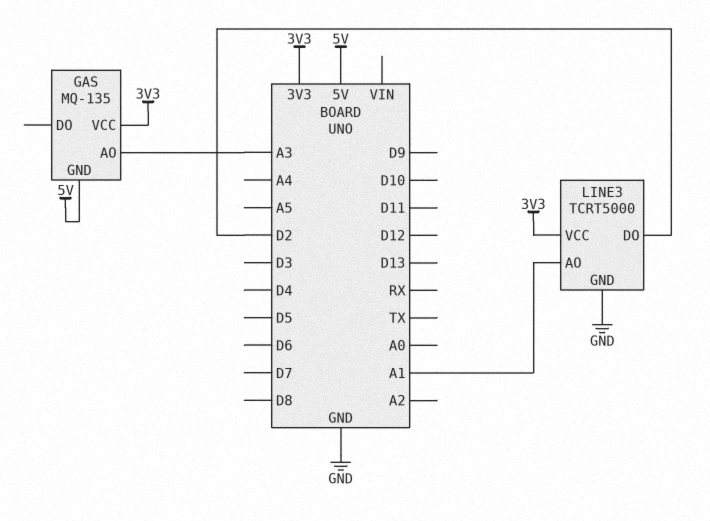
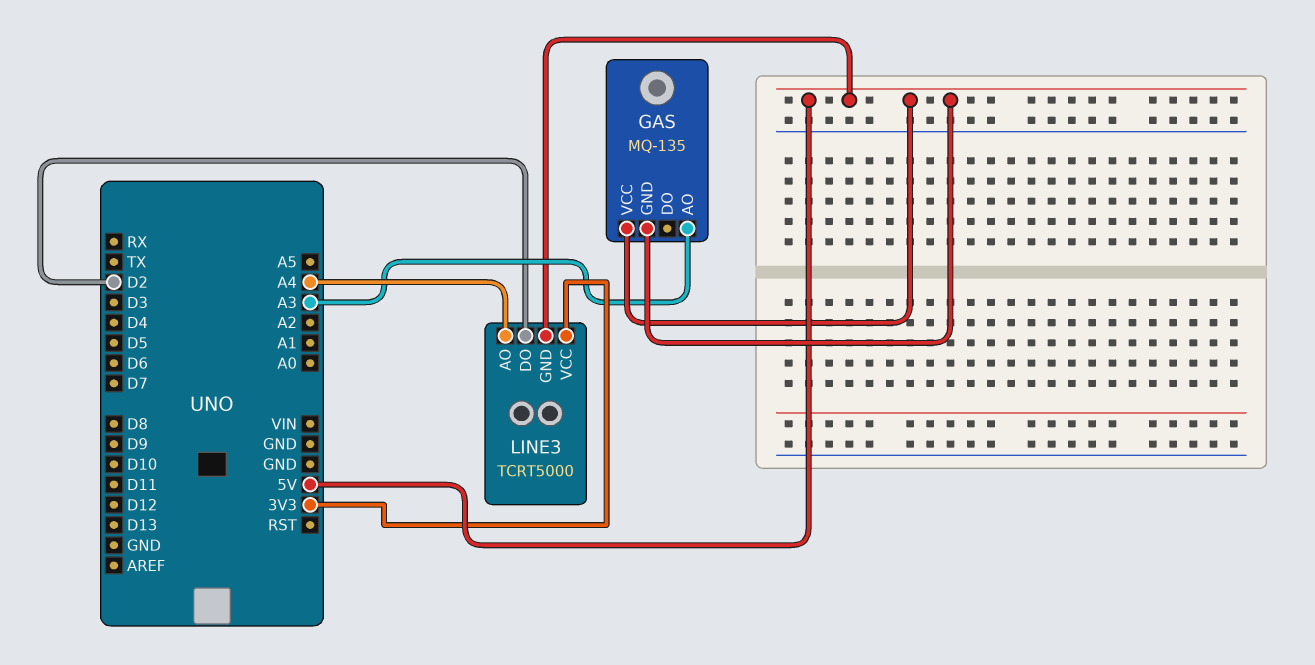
GAS pin VCC: 3V3 -> 5V
LINE3 pin AO: A1 -> A4
LINE3 pin GND: GND -> 5V

